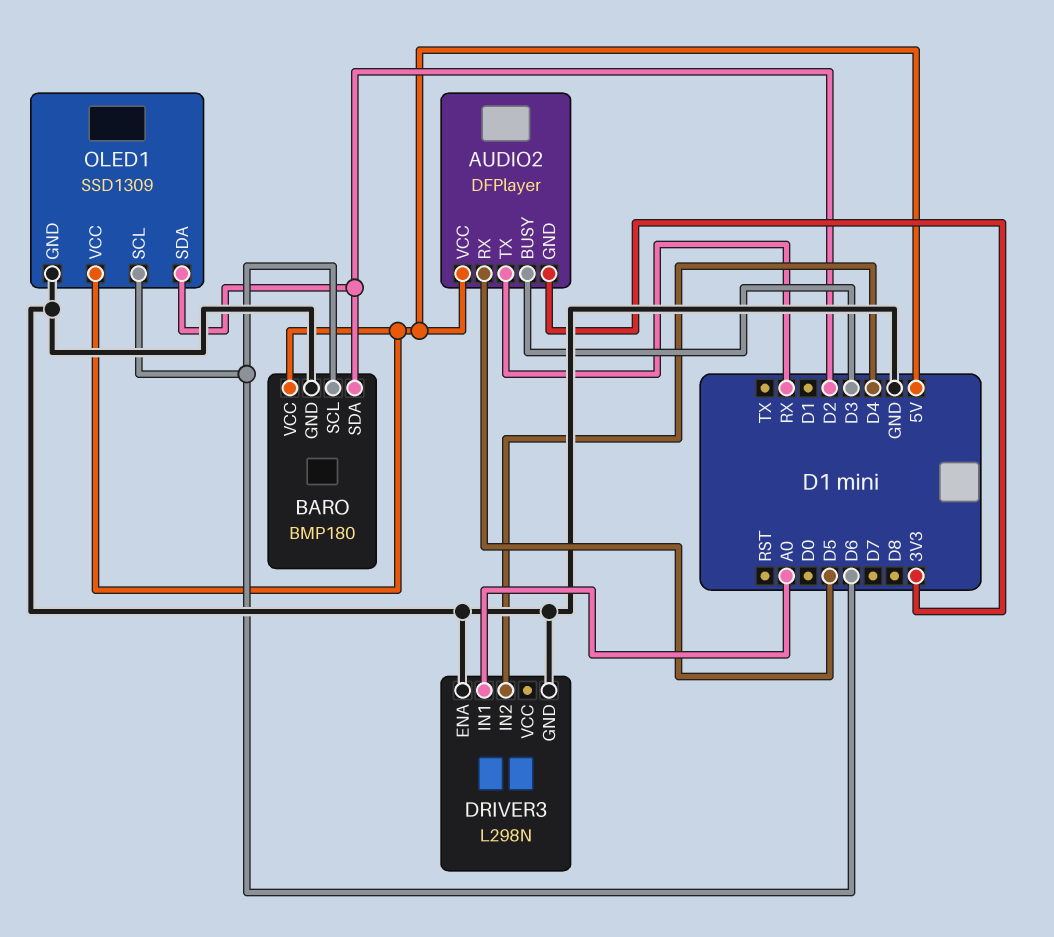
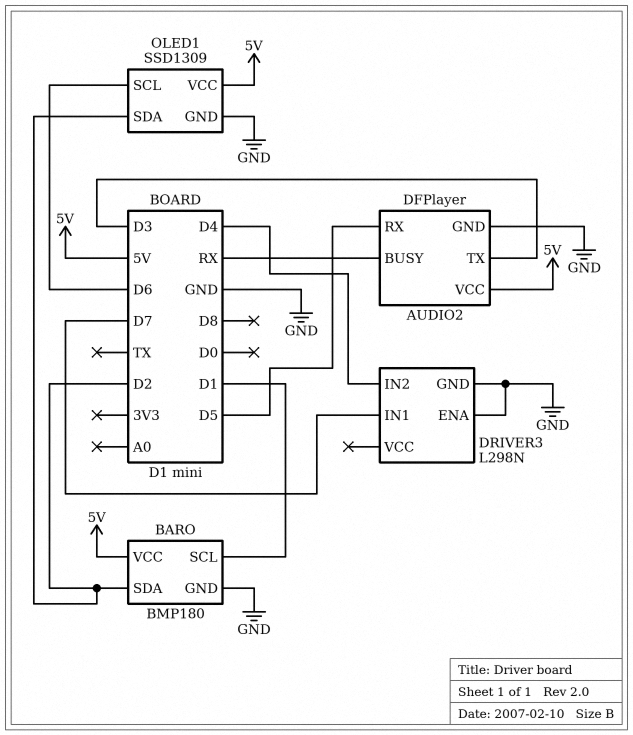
AUDIO2 pin BUSY: D3 -> RX
AUDIO2 pin GND: 3V3 -> GND
AUDIO2 pin TX: RX -> D3
BARO pin SCL: D6 -> D1
DRIVER3 pin IN1: A0 -> D7

